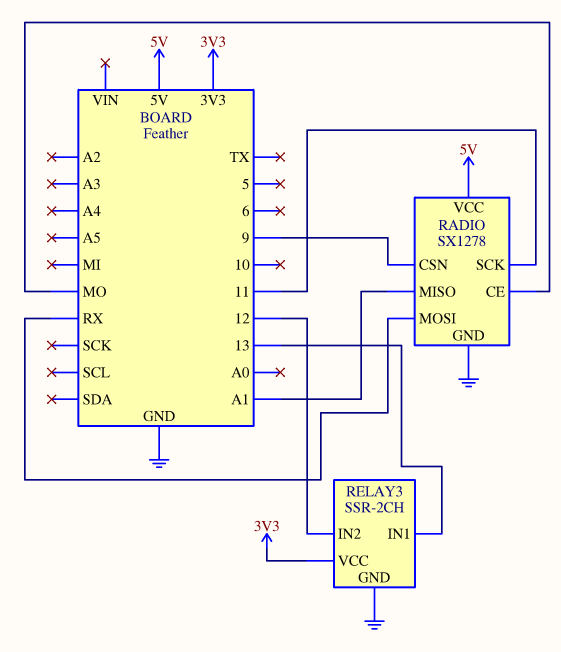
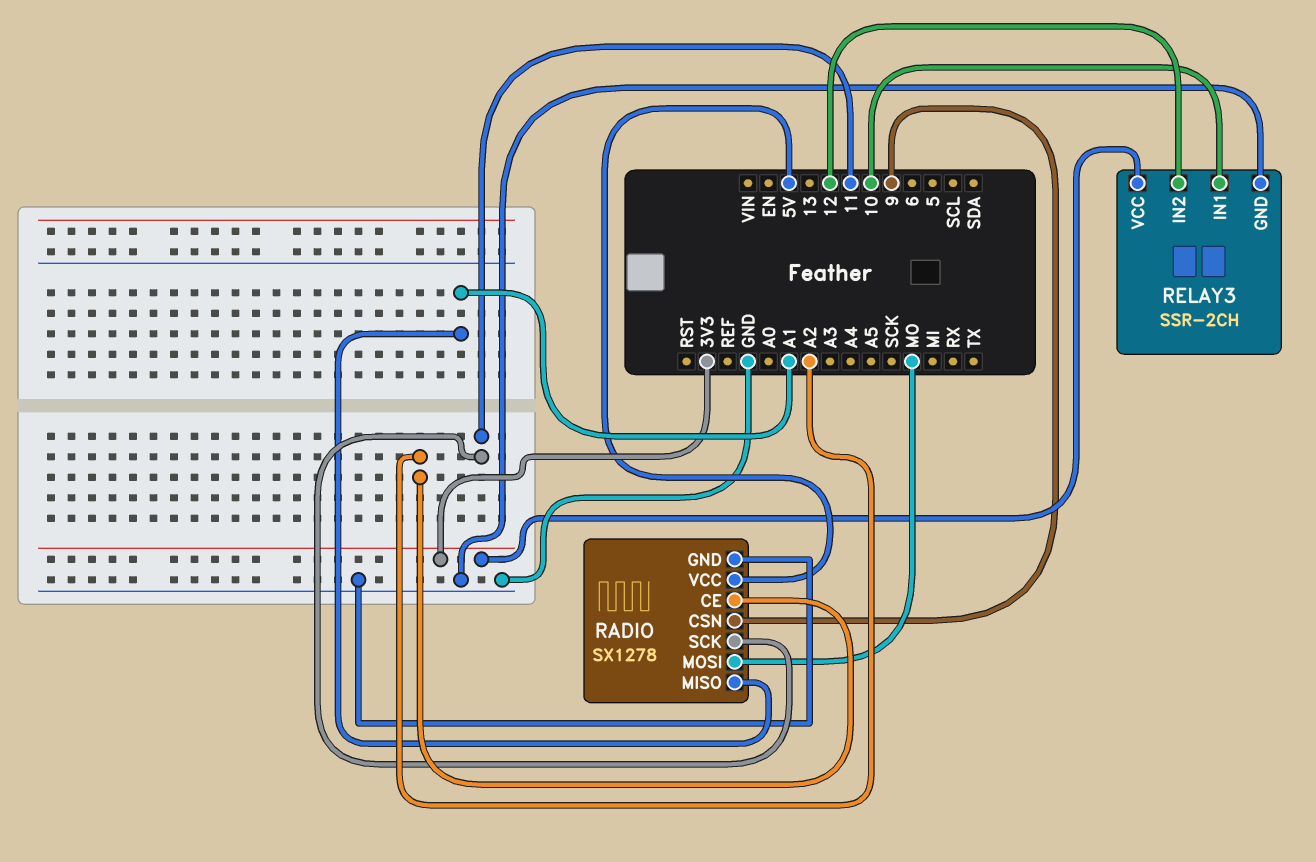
RADIO pin CE: MO -> A2
RADIO pin MOSI: RX -> MO
RELAY3 pin IN1: 13 -> 10

